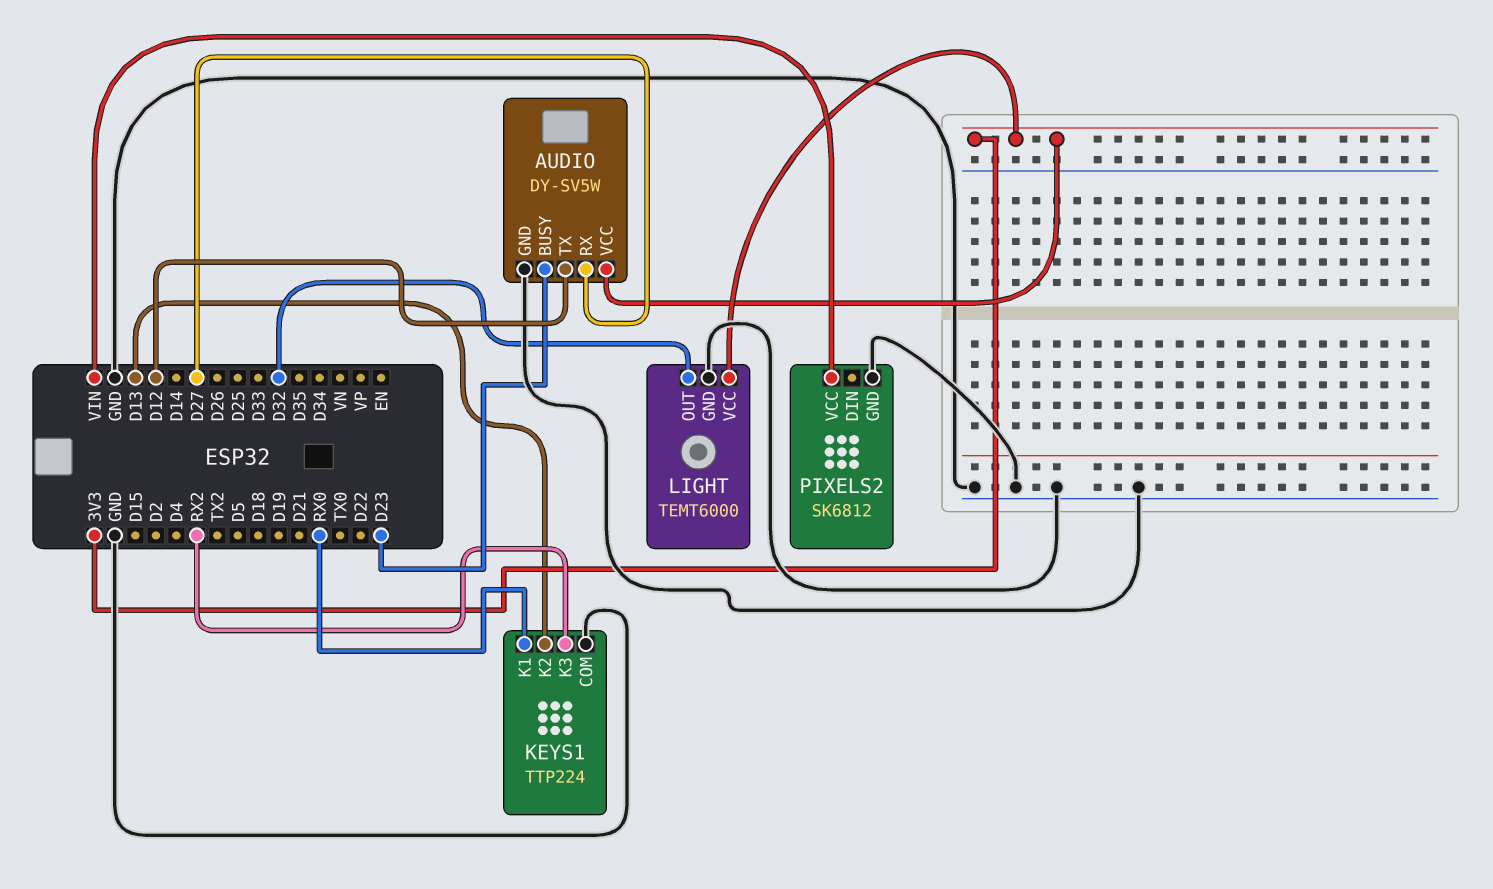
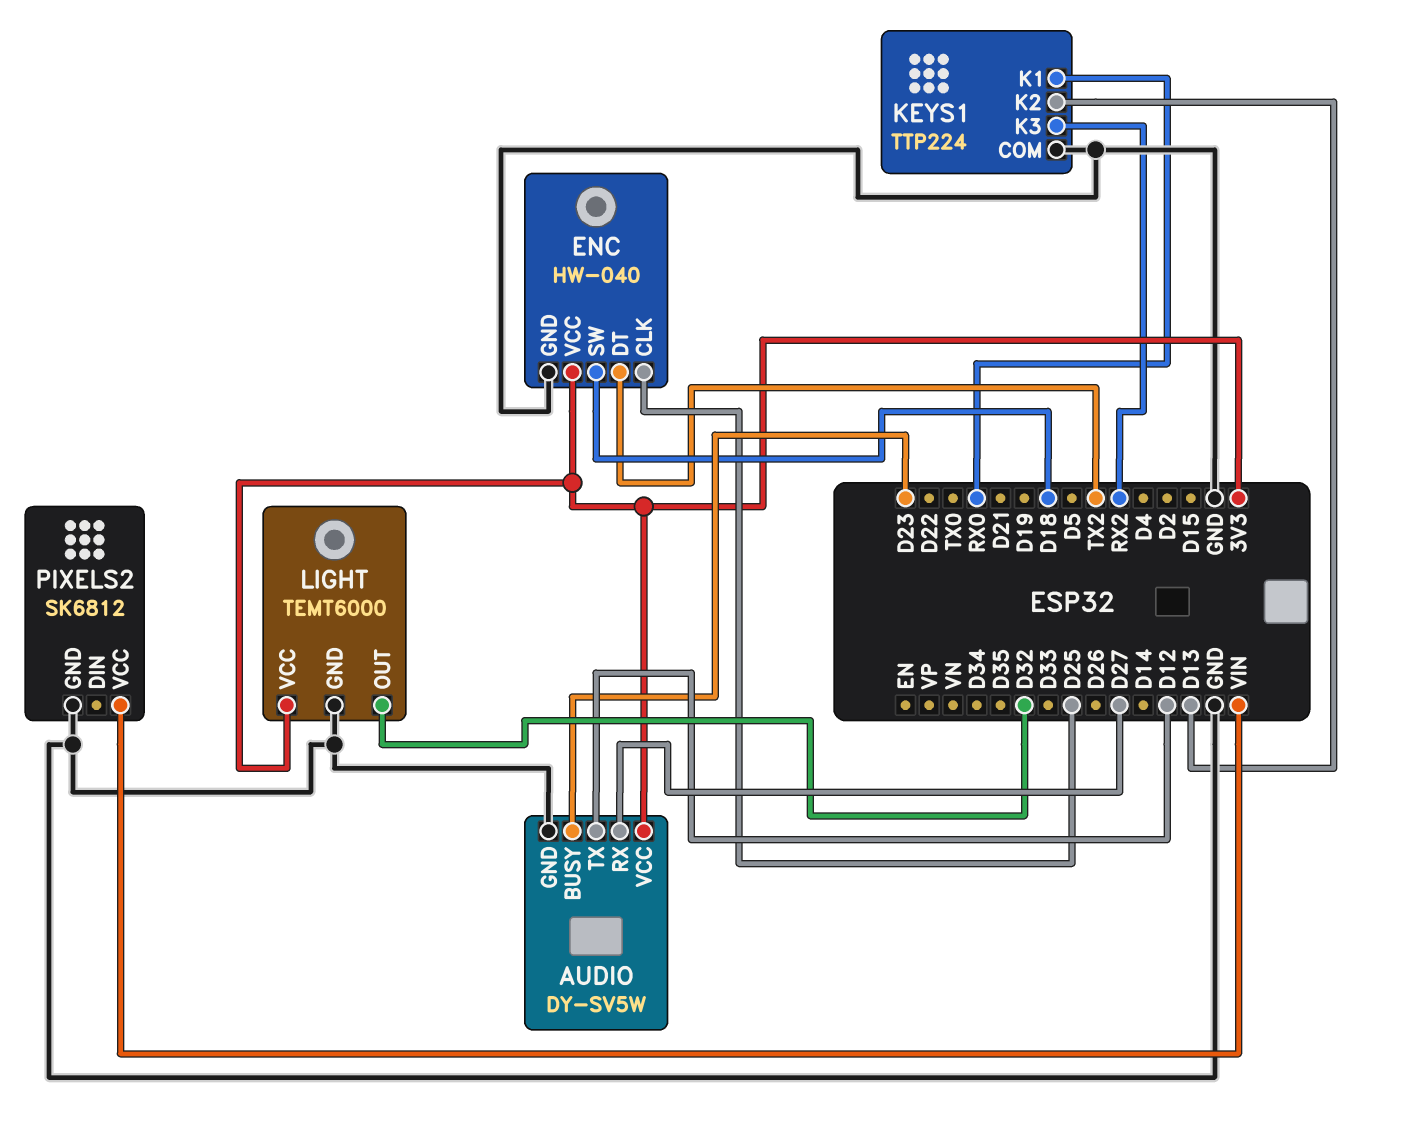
ENC: none -> HW-040
ENC pin CLK: none -> D25
ENC pin DT: none -> TX2
ENC pin GND: none -> GND
ENC pin SW: none -> D18
ENC pin VCC: none -> 3V3

